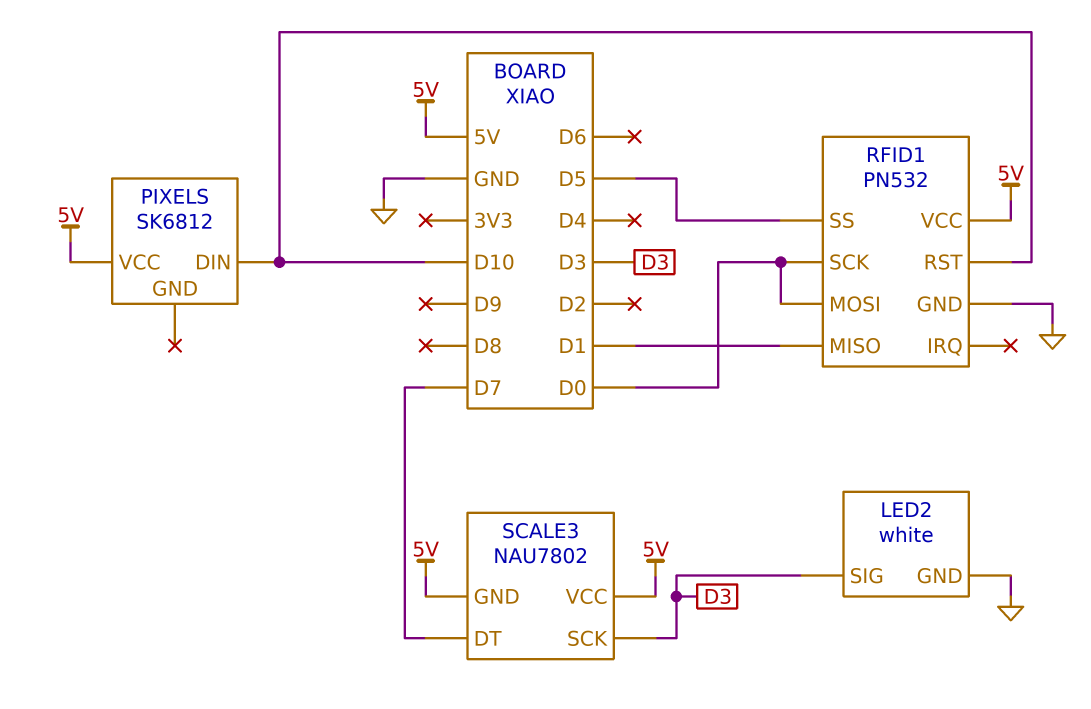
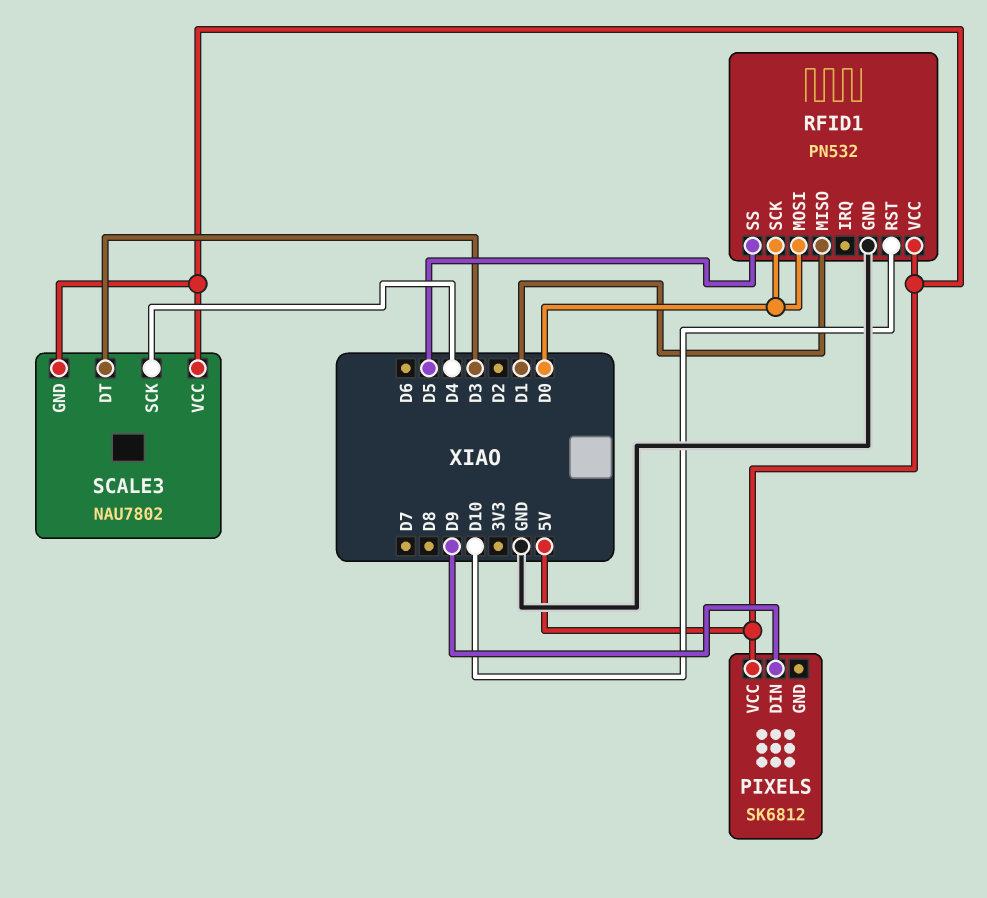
LED2: white -> none
LED2 pin GND: GND -> none
LED2 pin SIG: D3 -> none
PIXELS pin DIN: D10 -> D9
SCALE3 pin DT: D7 -> D3
SCALE3 pin SCK: D3 -> D4

